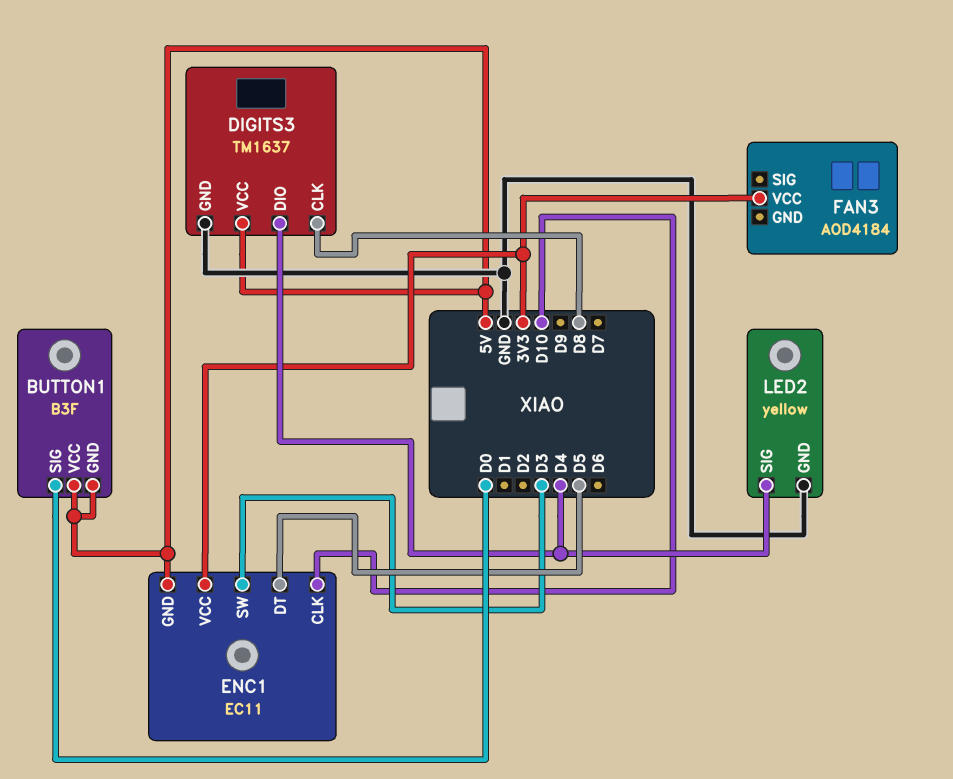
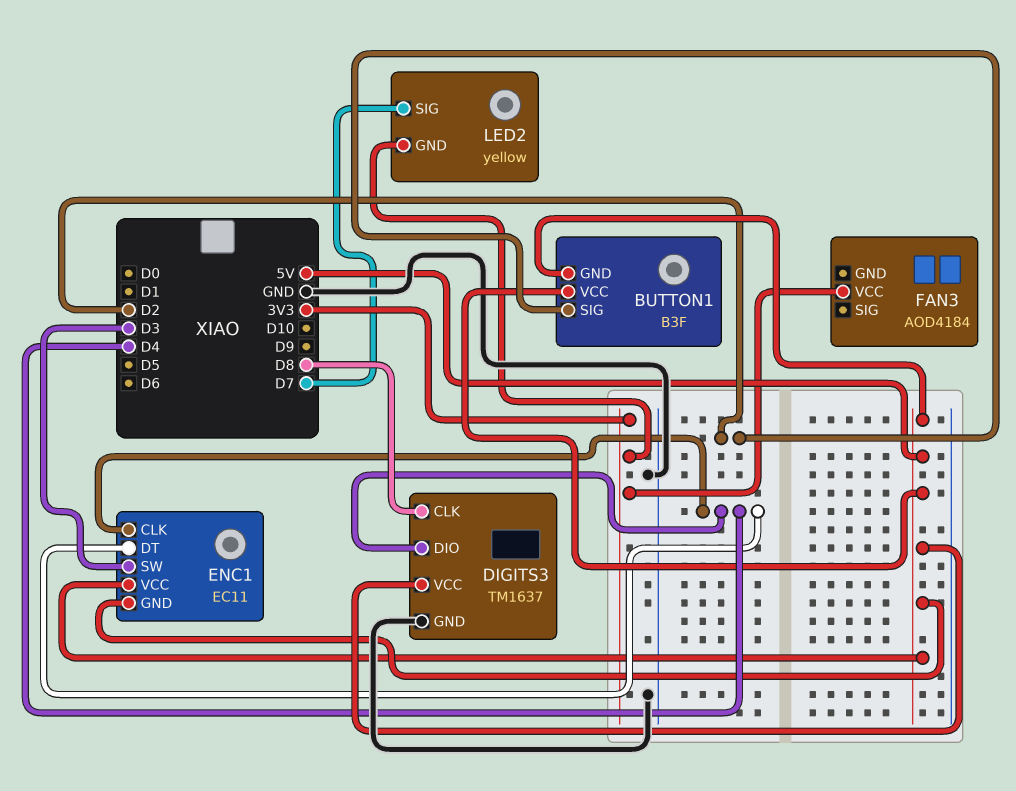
BUTTON1 pin SIG: D0 -> D2
ENC1 pin CLK: D10 -> D4
ENC1 pin DT: D5 -> D4
ENC1 pin VCC: 3V3 -> 5V
LED2 pin GND: GND -> 3V3
LED2 pin SIG: D4 -> D7

